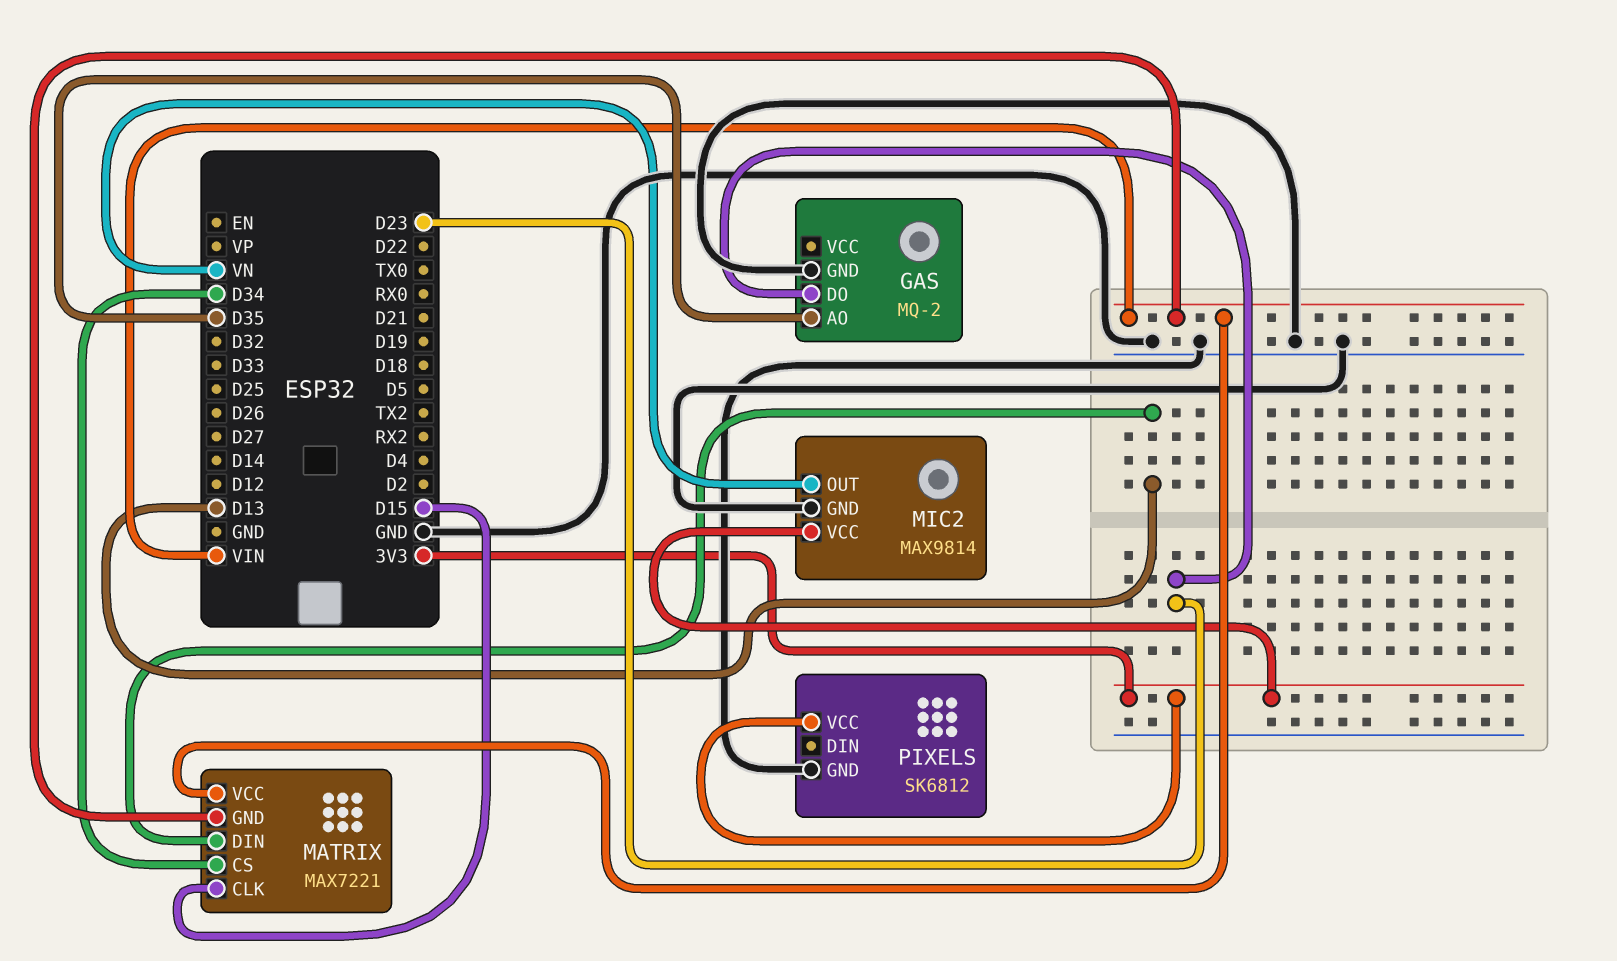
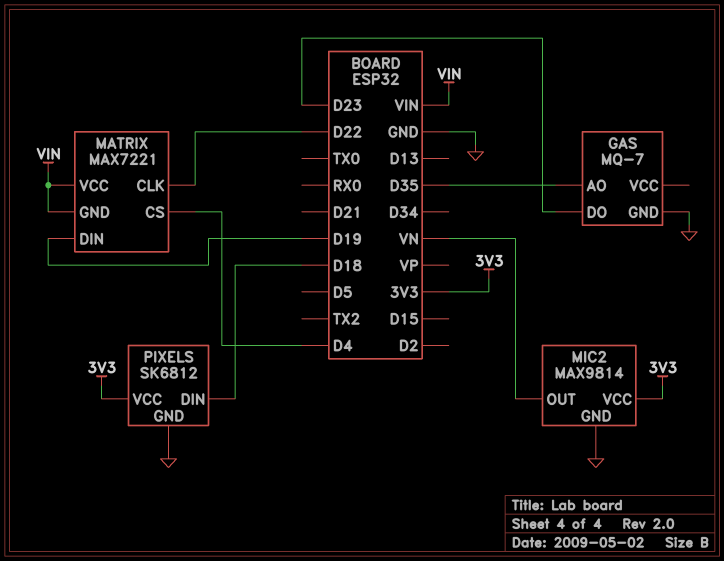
GAS: MQ-2 -> MQ-7
MATRIX pin CLK: D15 -> D22
MATRIX pin CS: D34 -> D4
MATRIX pin DIN: D13 -> D19
PIXELS pin DIN: none -> D18

